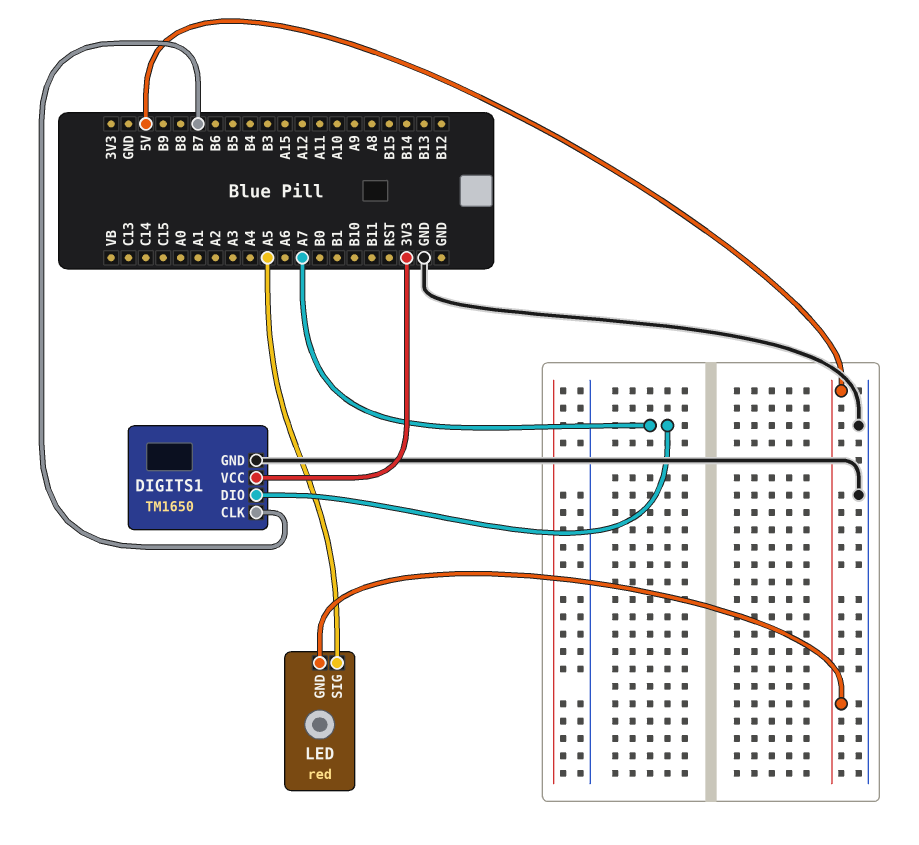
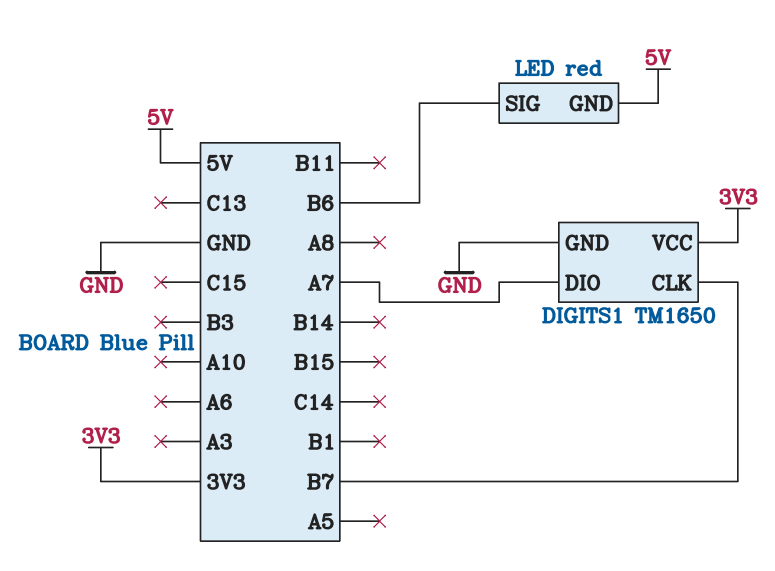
LED pin SIG: A5 -> B6

